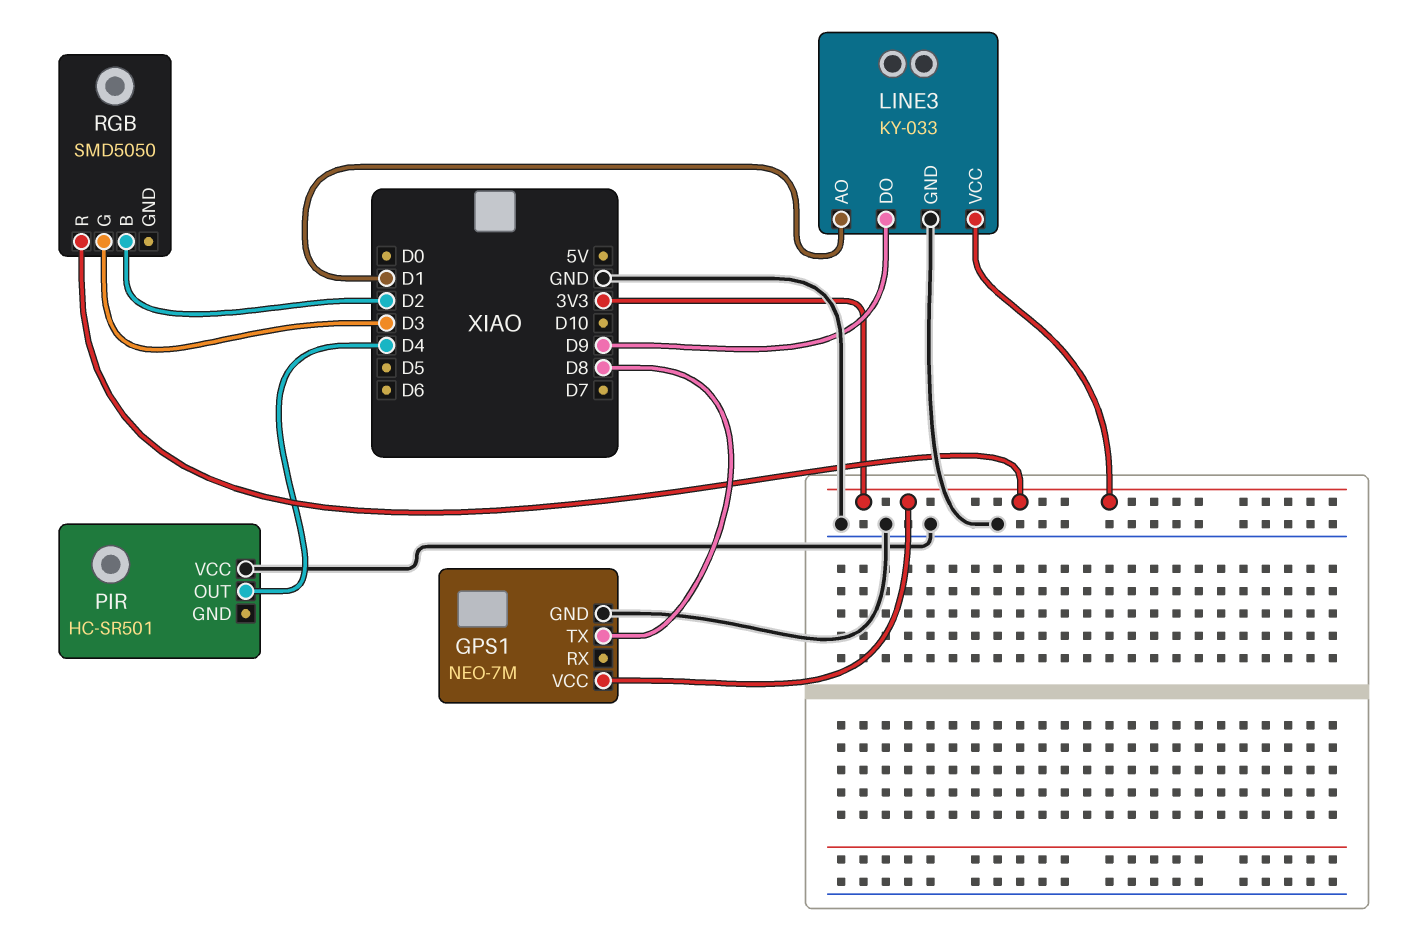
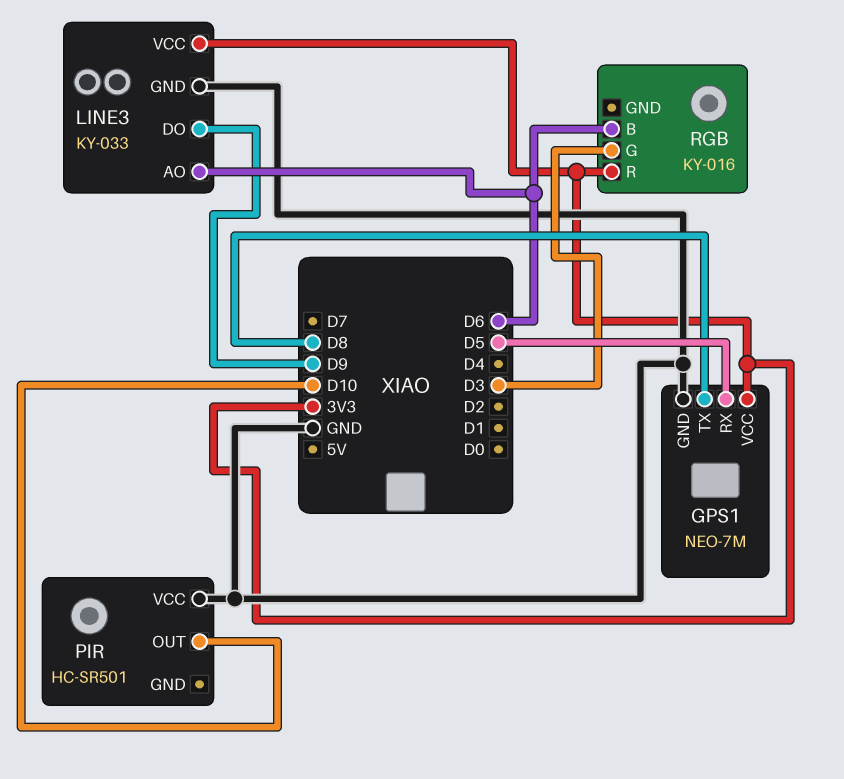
GPS1 pin RX: none -> D5
LINE3 pin AO: D1 -> D6
PIR pin OUT: D4 -> D10
RGB: SMD5050 -> KY-016
RGB pin B: D2 -> D6

